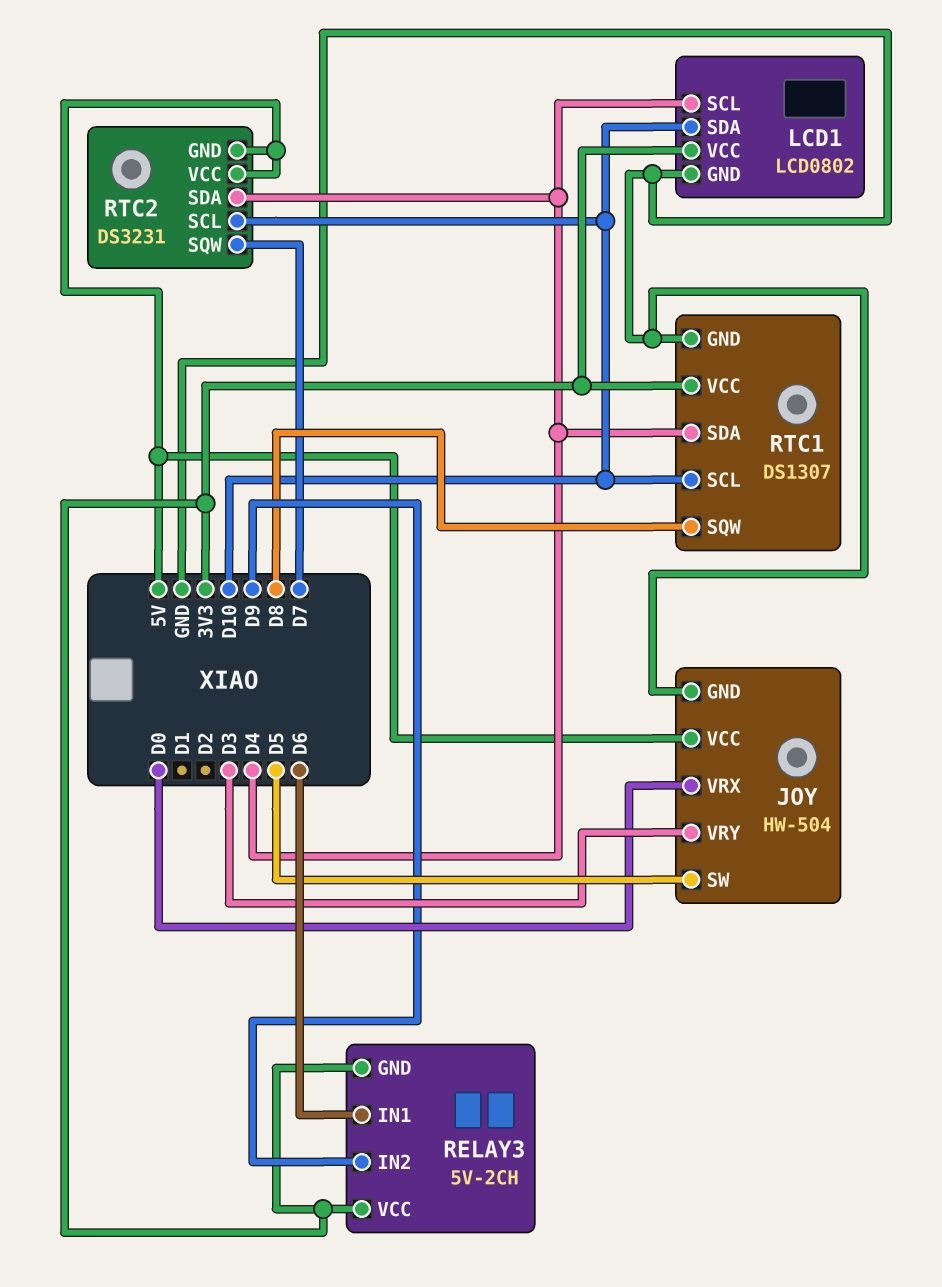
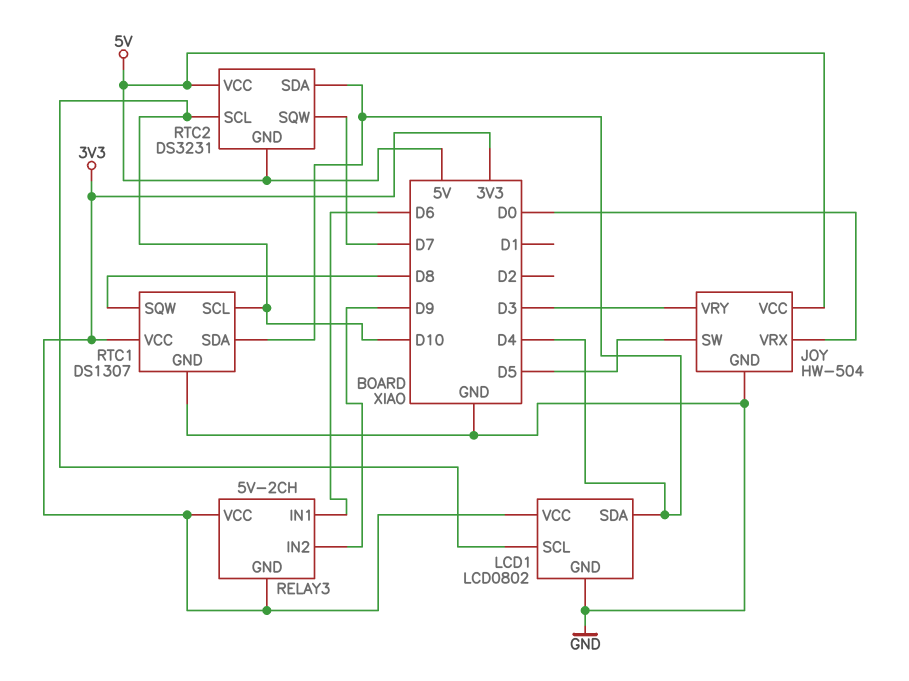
LCD1 pin SCL: D4 -> D10
LCD1 pin SDA: D10 -> D4

